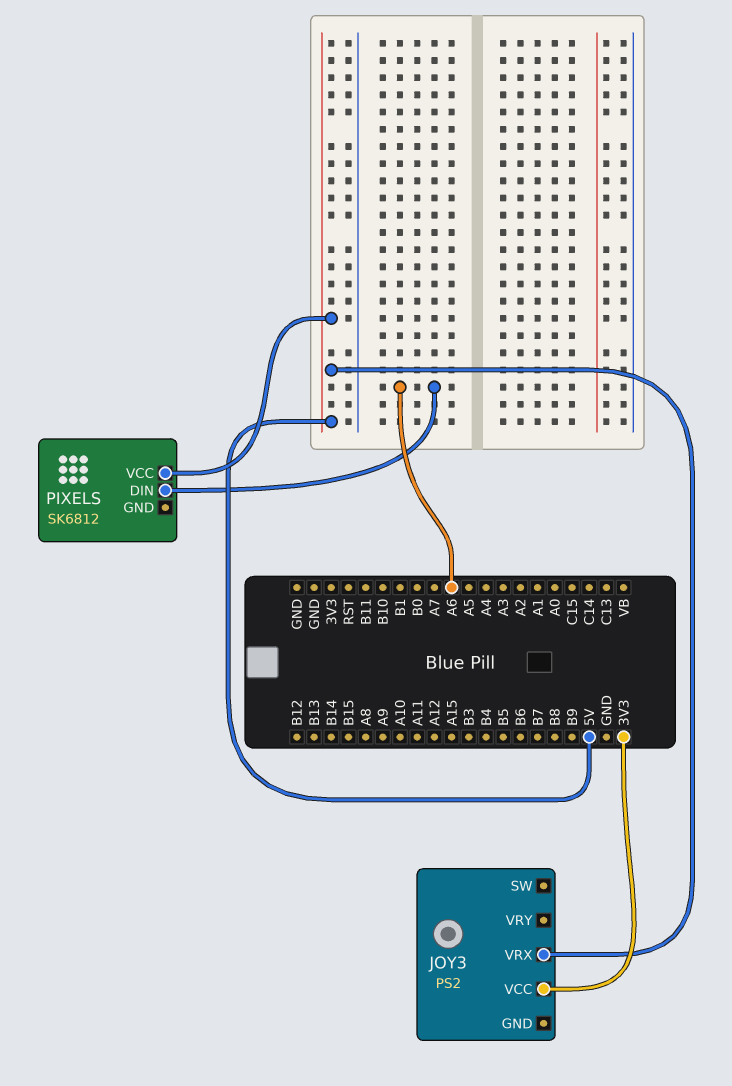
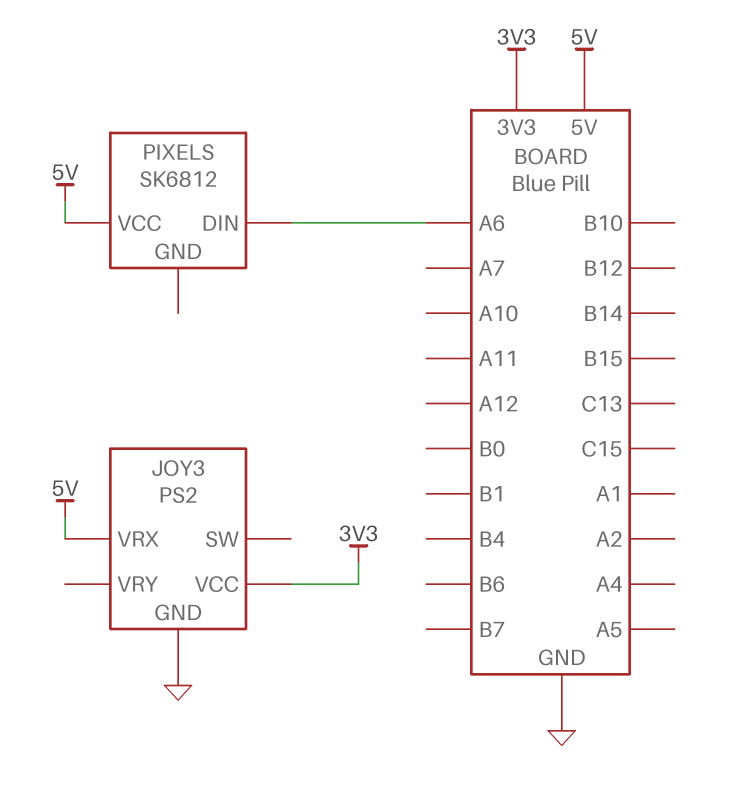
JOY3 pin GND: none -> GND

